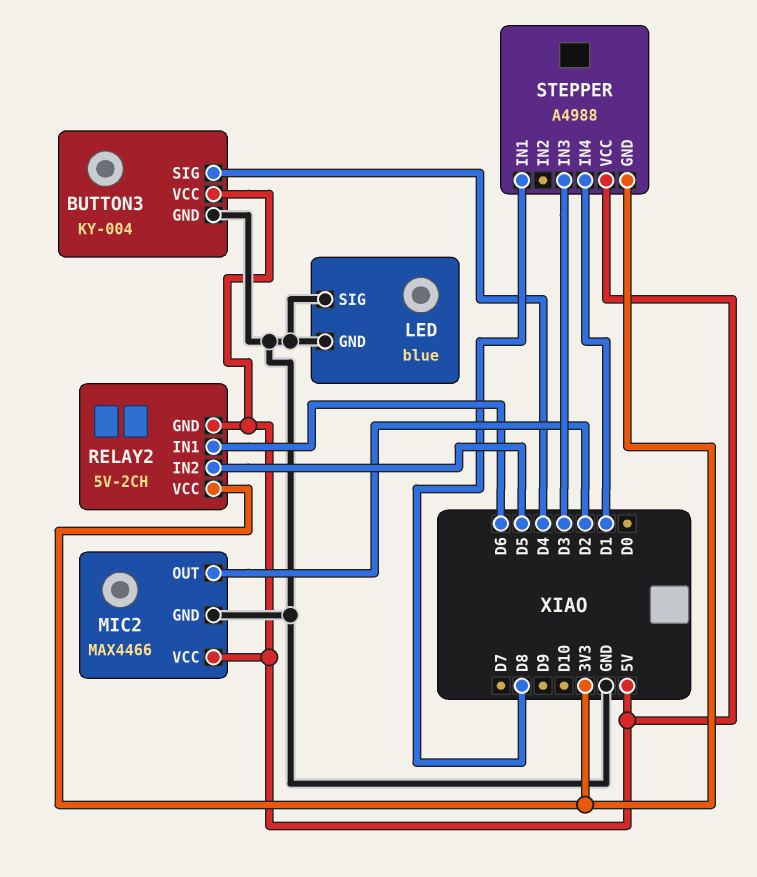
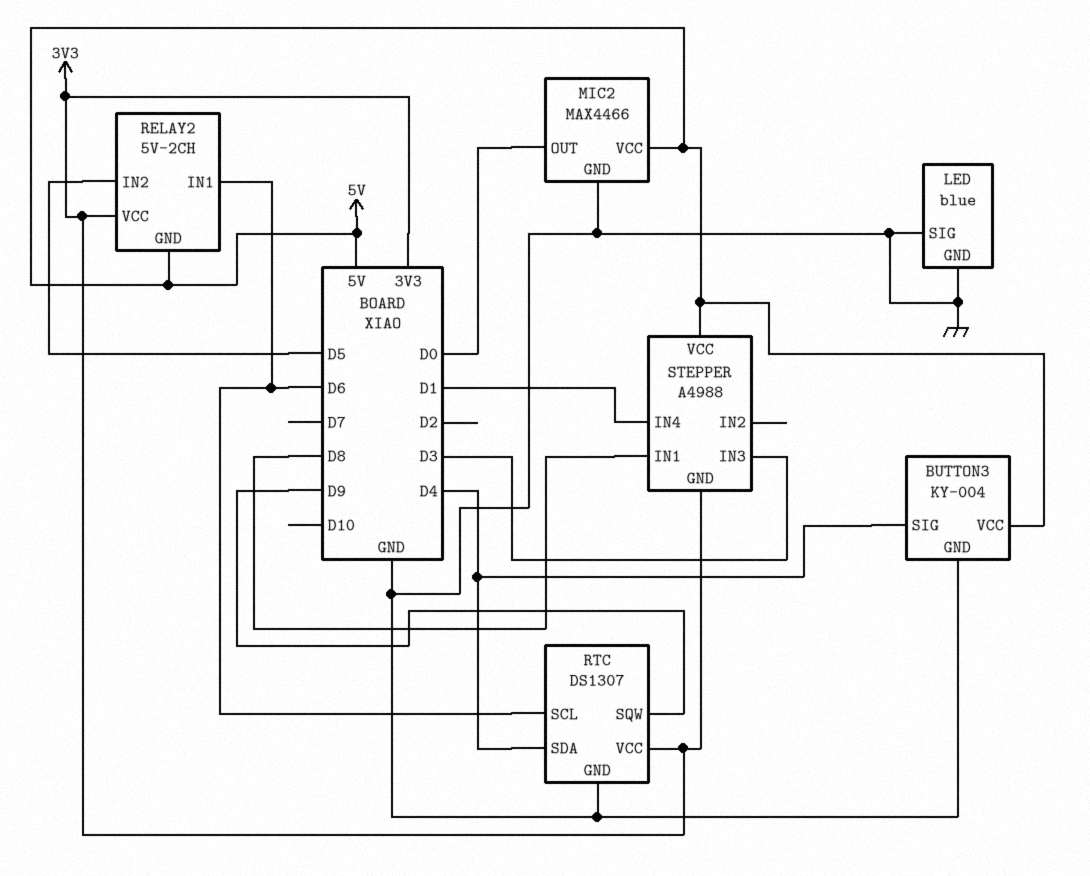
MIC2 pin OUT: D2 -> D0
RTC: none -> DS1307
RTC pin GND: none -> GND
RTC pin SCL: none -> D6
RTC pin SDA: none -> D4
RTC pin SQW: none -> D9
RTC pin VCC: none -> 3V3

